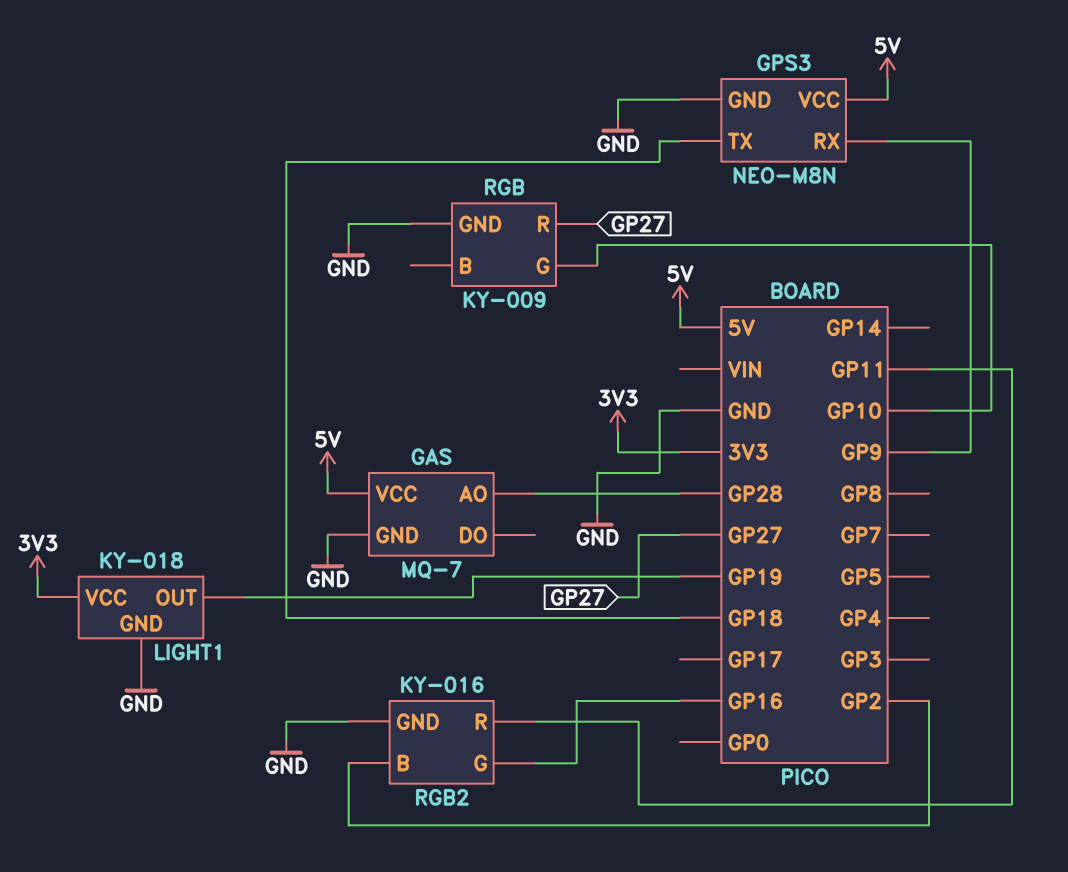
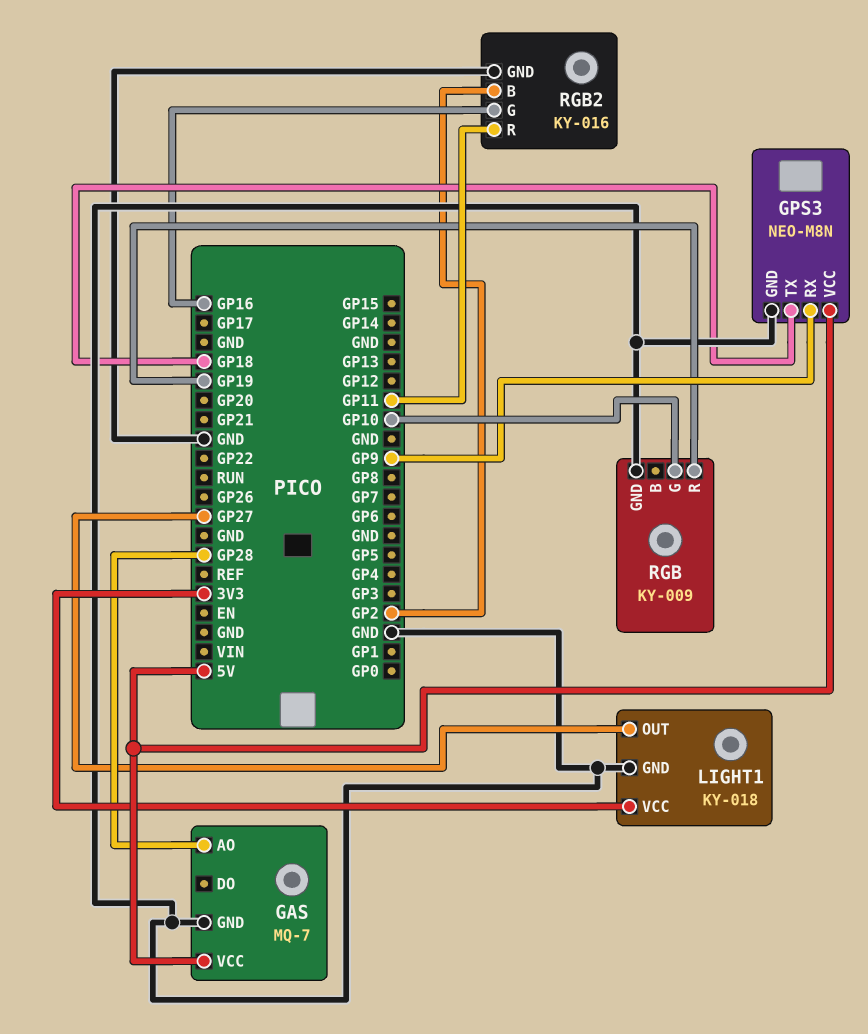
LIGHT1 pin OUT: GP19 -> GP27
RGB pin R: GP27 -> GP19

